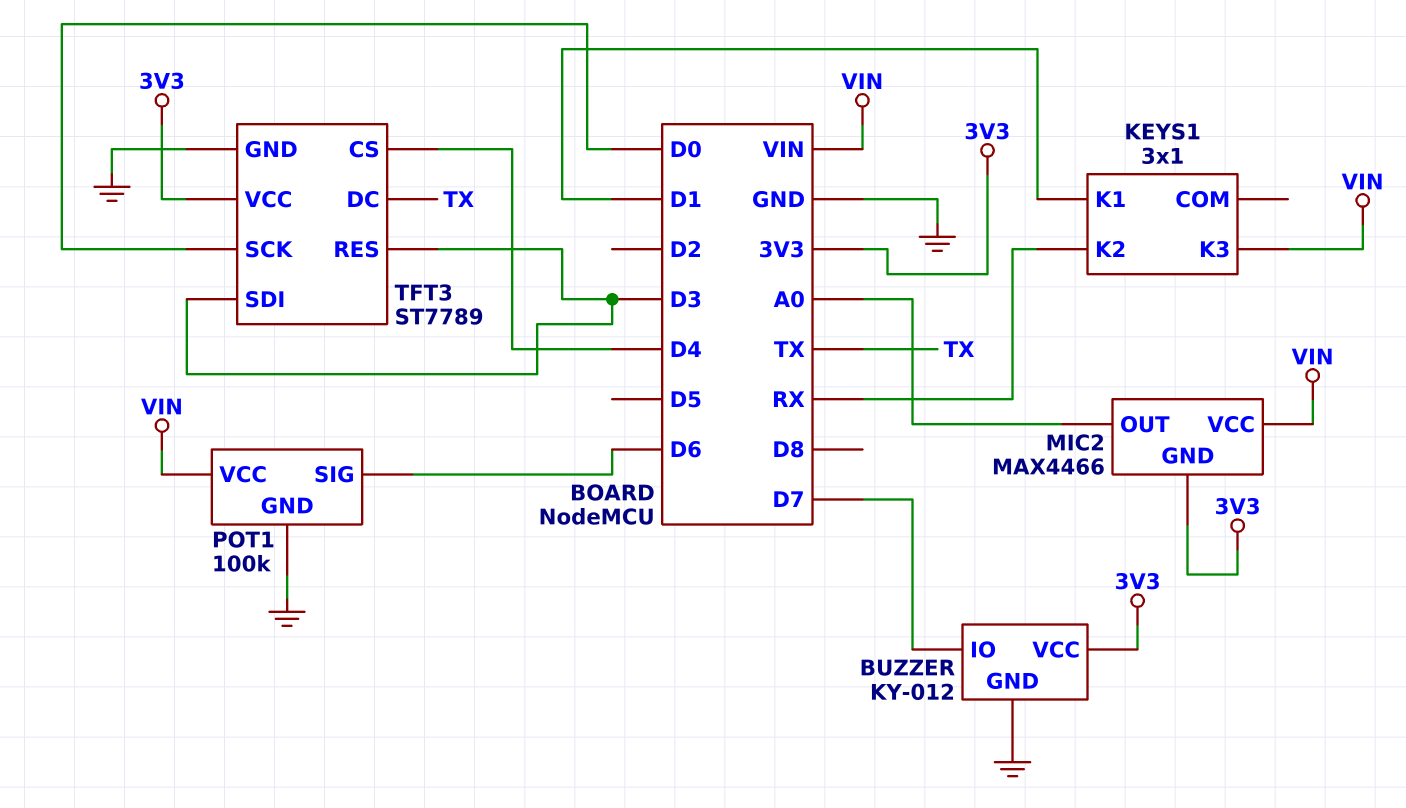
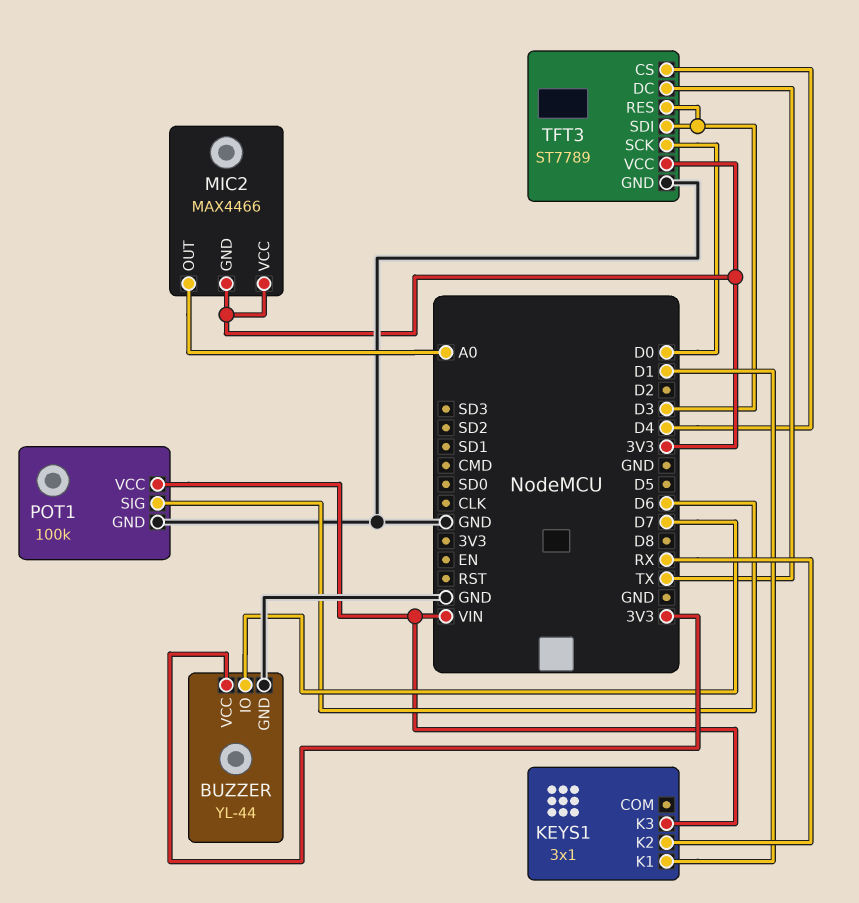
BUZZER: KY-012 -> YL-44
MIC2 pin VCC: VIN -> 3V3

